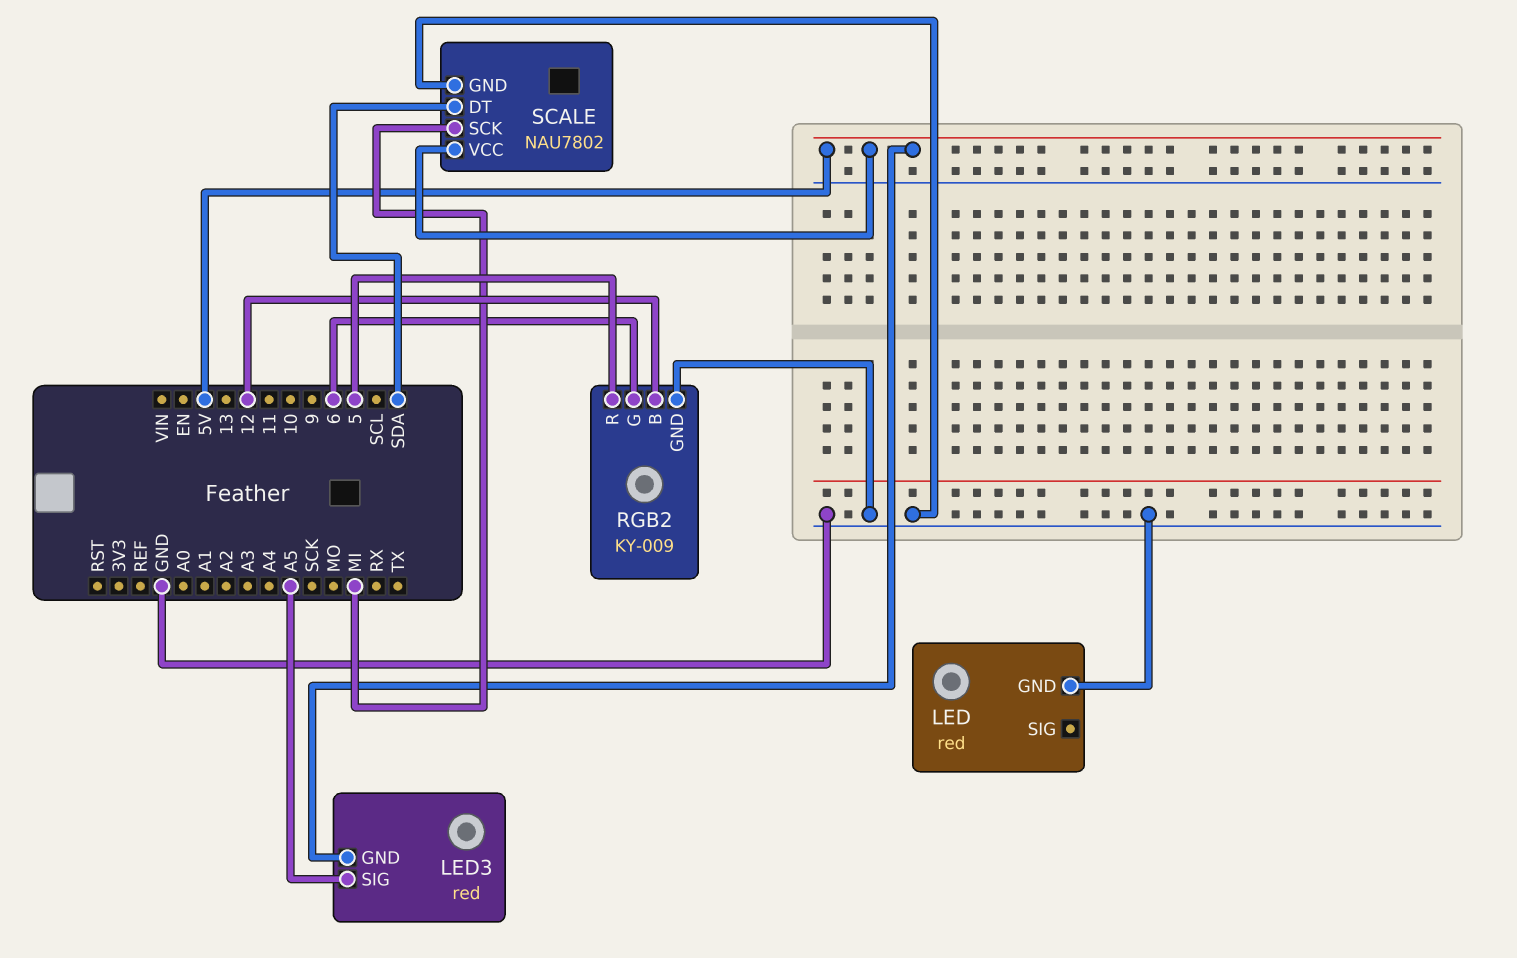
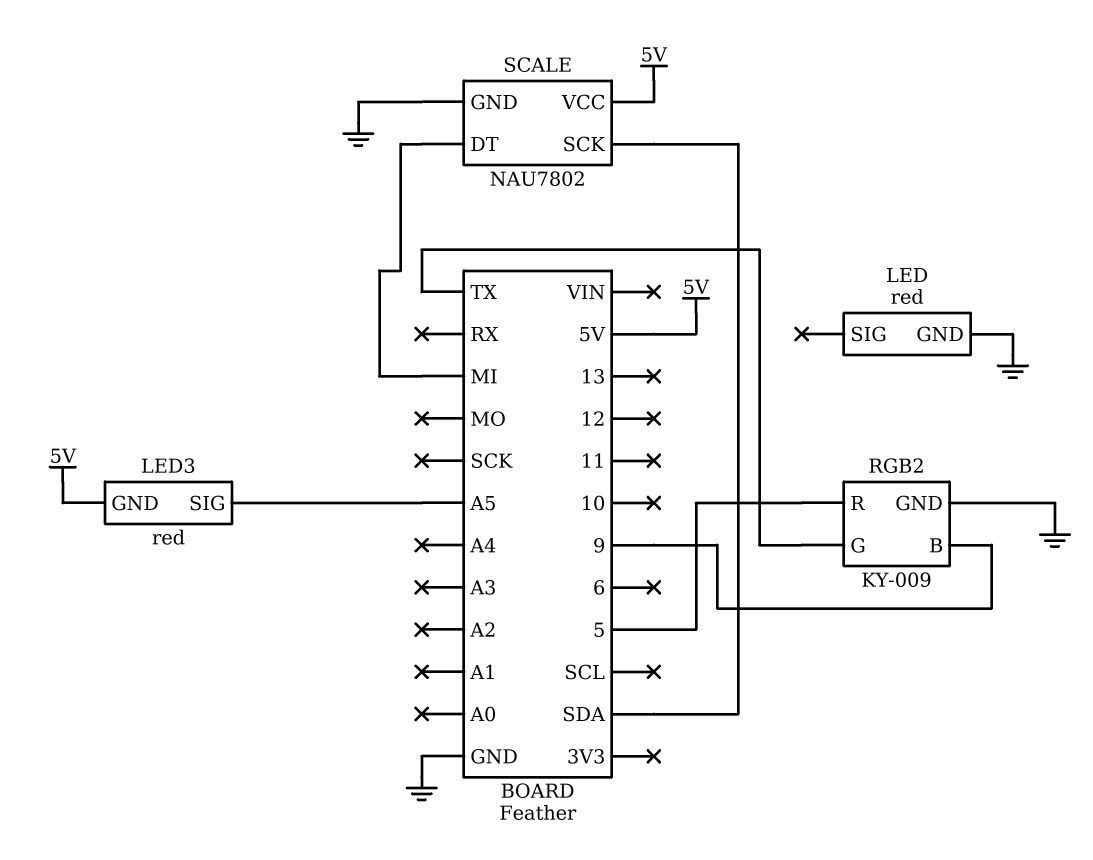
RGB2 pin B: 12 -> 9
RGB2 pin G: 6 -> TX
SCALE pin DT: SDA -> MI
SCALE pin SCK: MI -> SDA

